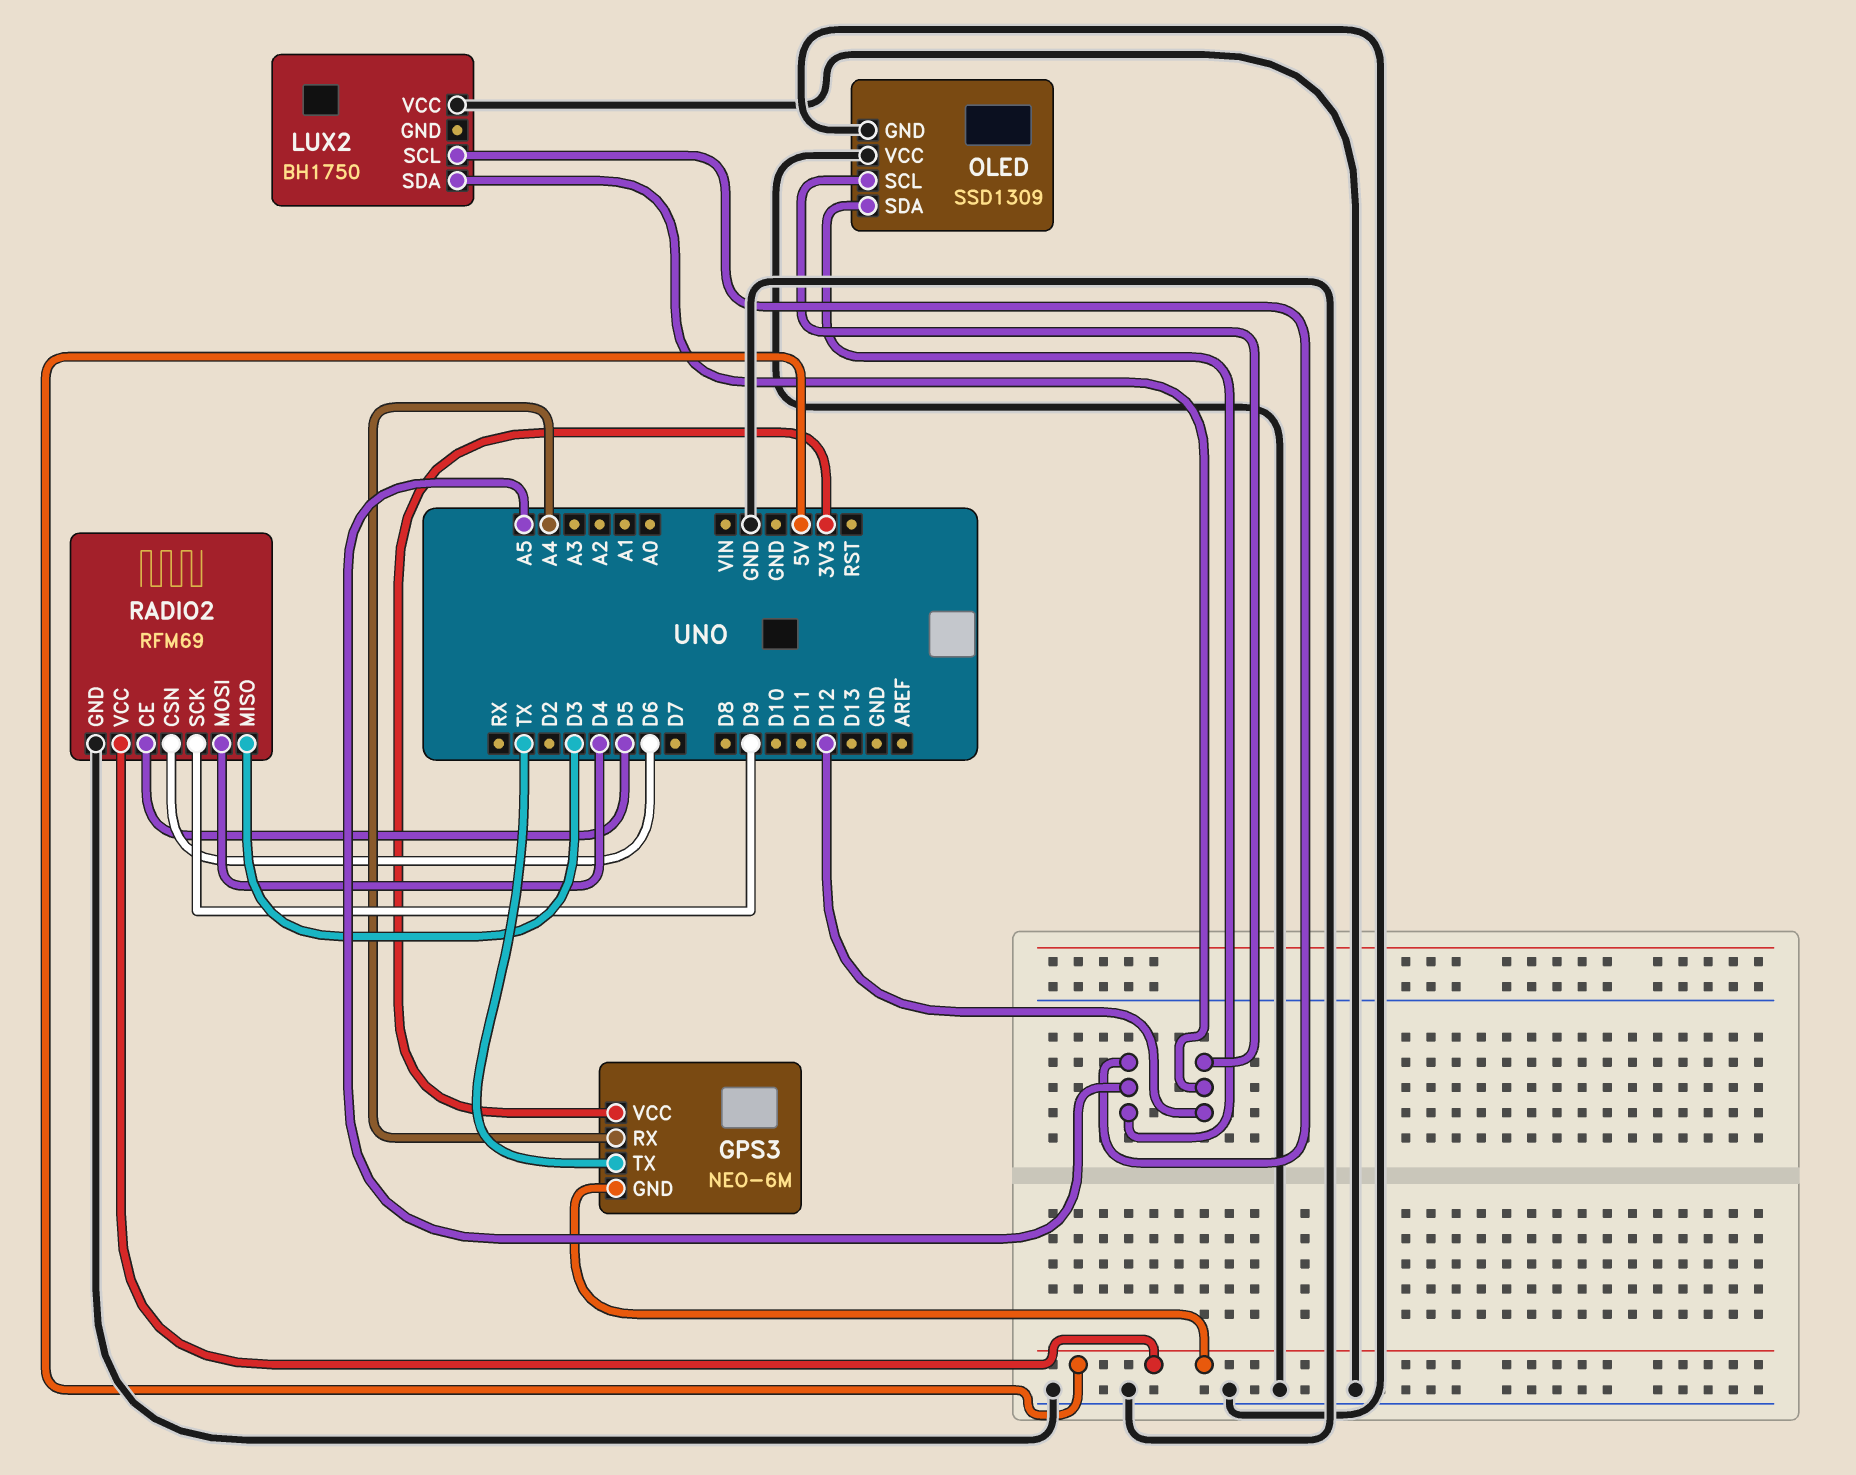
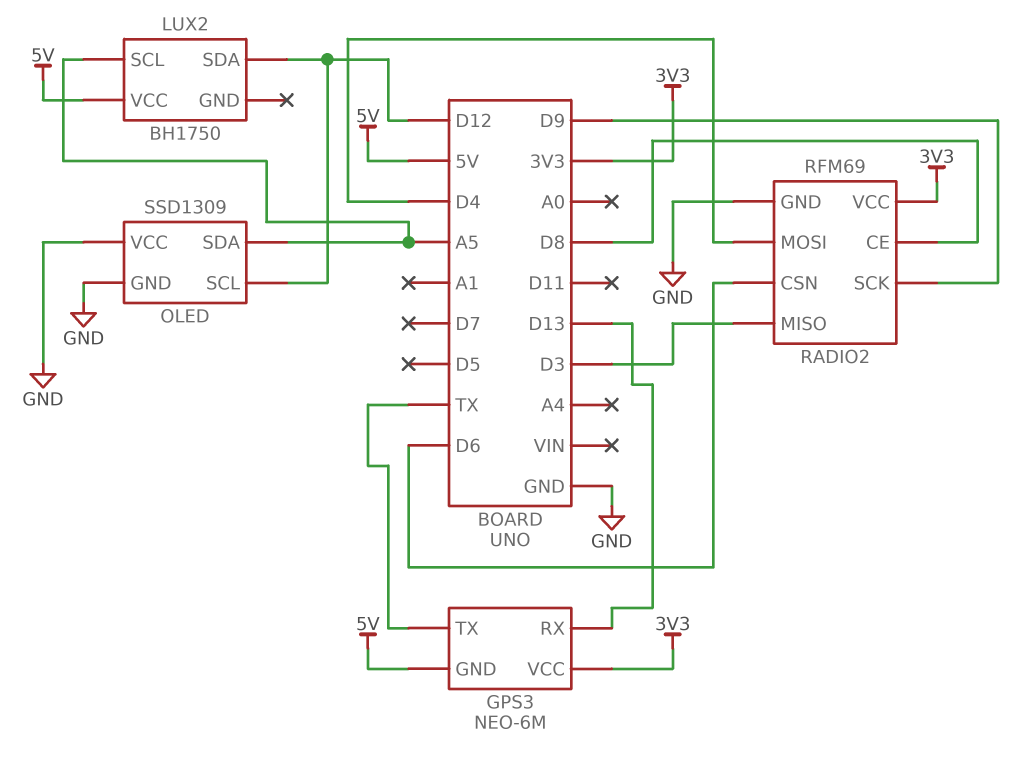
GPS3 pin RX: A4 -> D13
LUX2 pin VCC: GND -> 5V
RADIO2 pin CE: D5 -> D8
RADIO2 pin VCC: 5V -> 3V3

